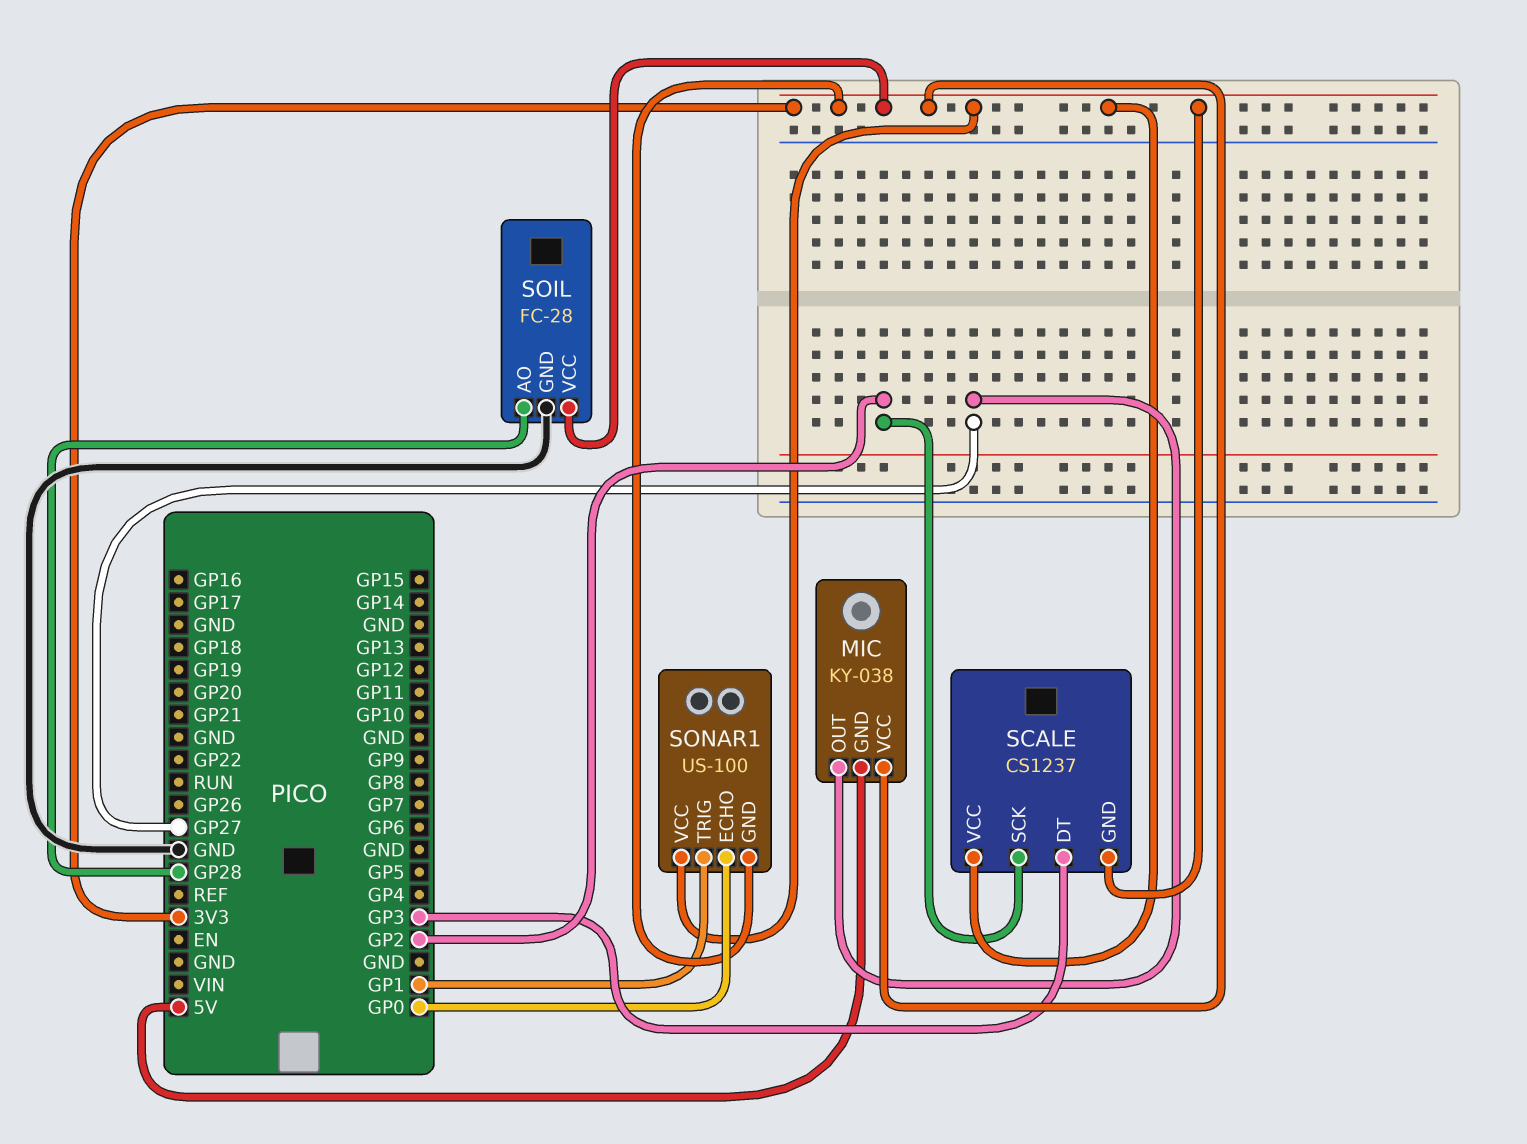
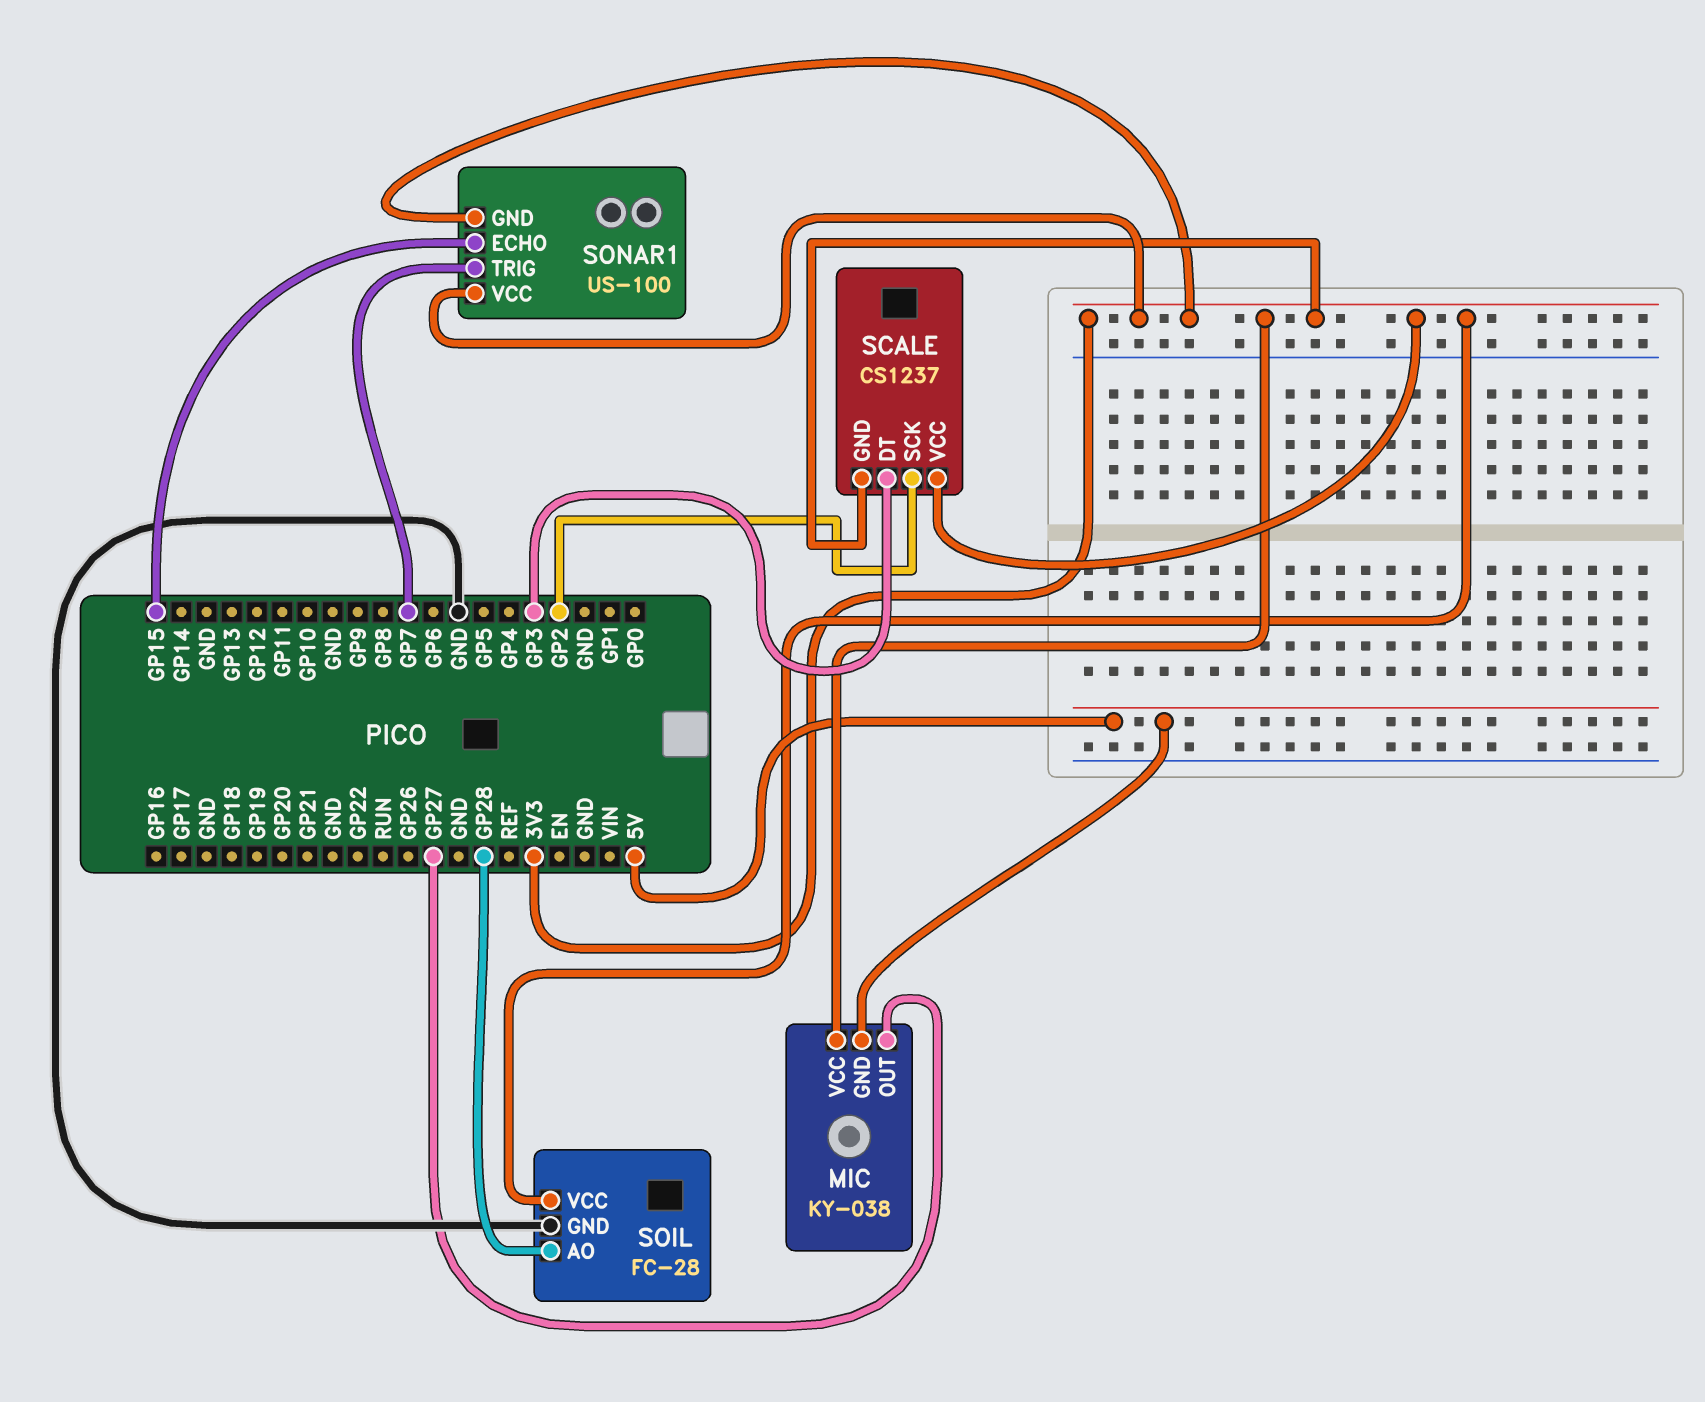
SONAR1 pin ECHO: GP0 -> GP15
SONAR1 pin TRIG: GP1 -> GP7

